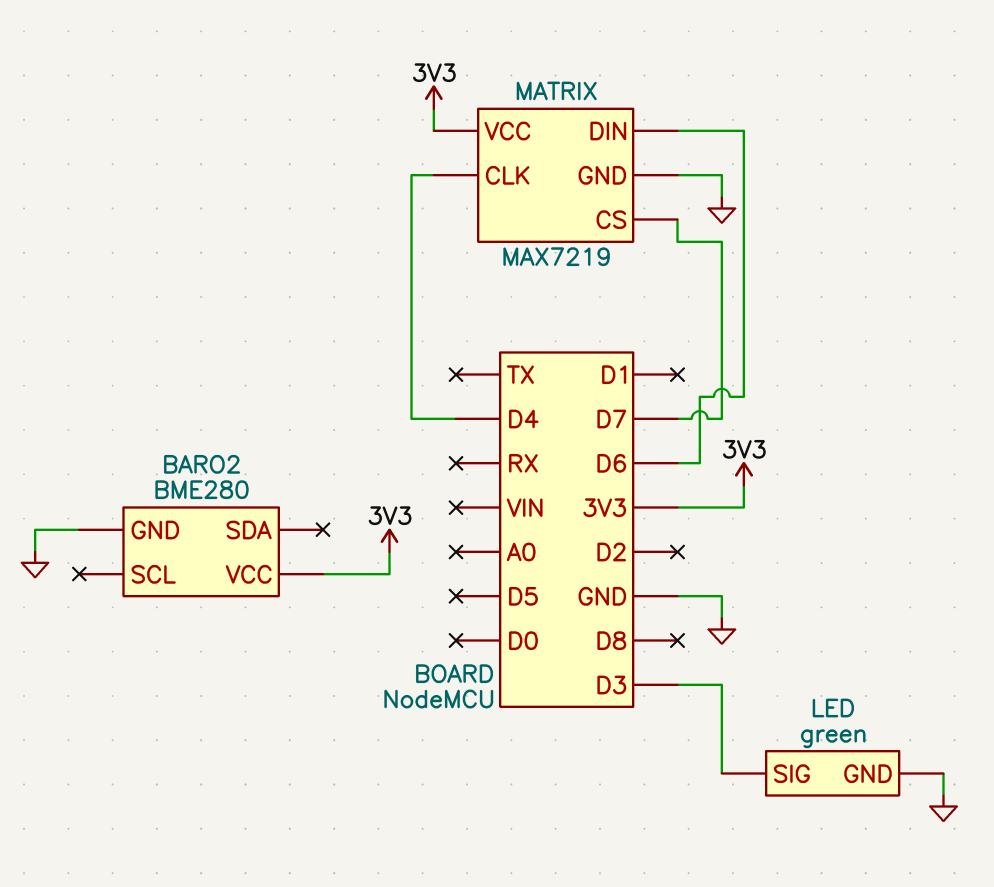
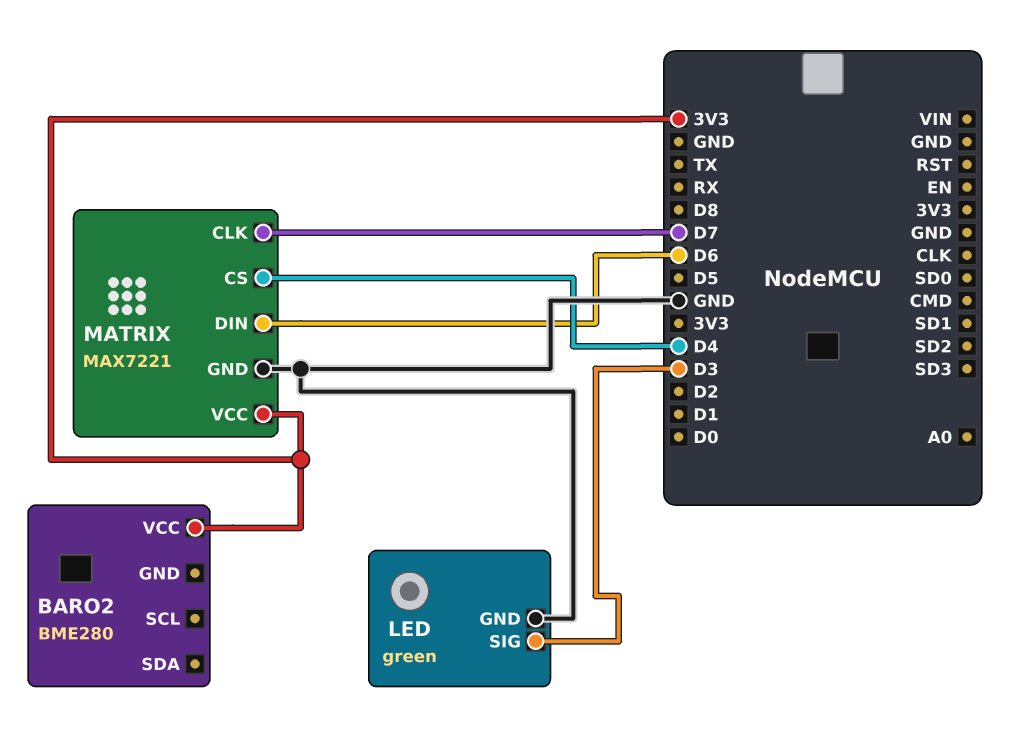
BARO2 pin GND: GND -> none
MATRIX: MAX7219 -> MAX7221
MATRIX pin CLK: D4 -> D7
MATRIX pin CS: D7 -> D4

